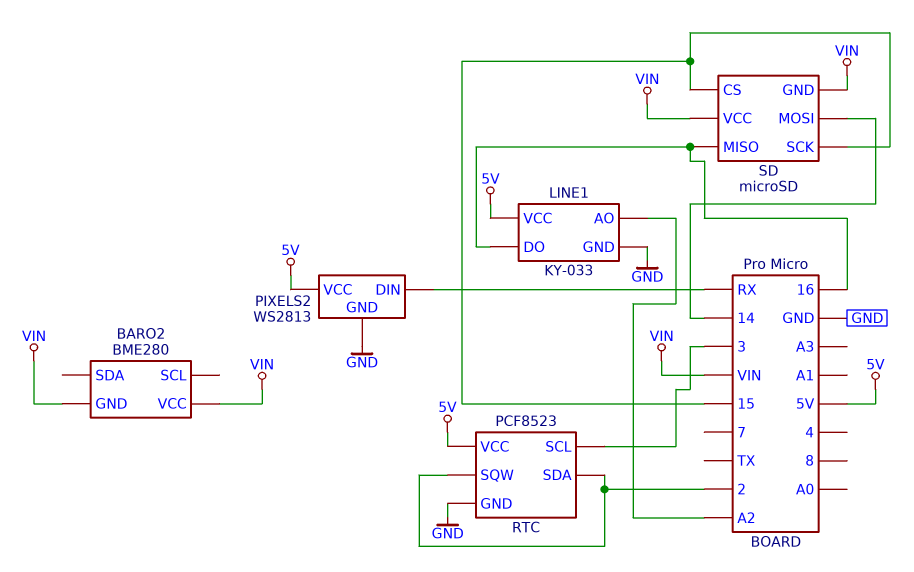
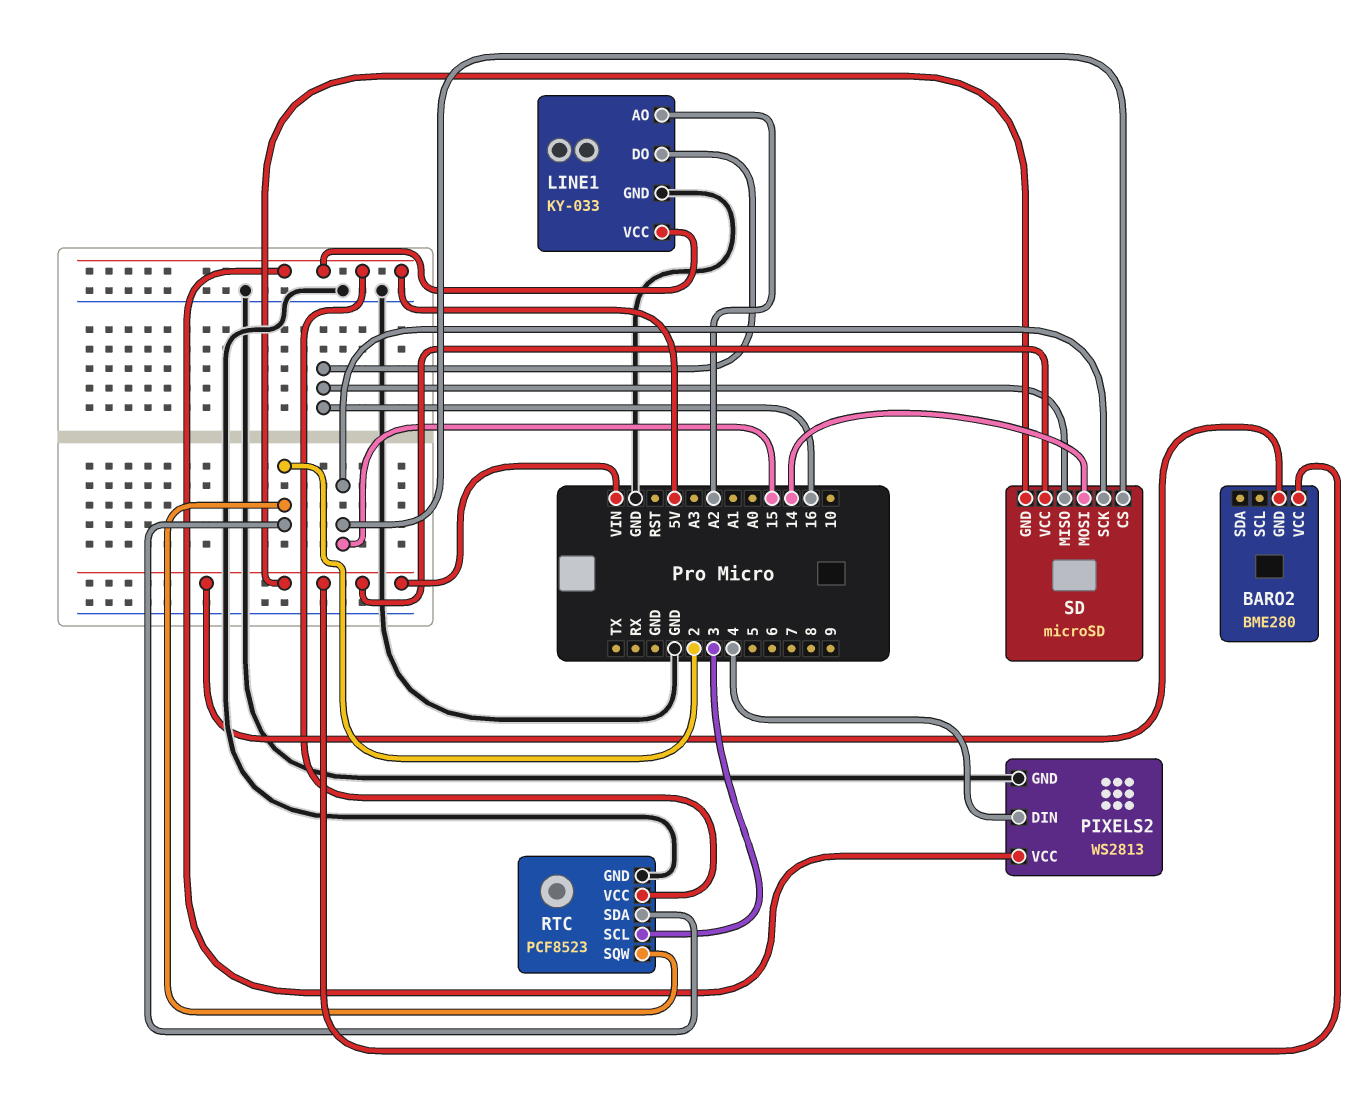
PIXELS2 pin DIN: RX -> 4

